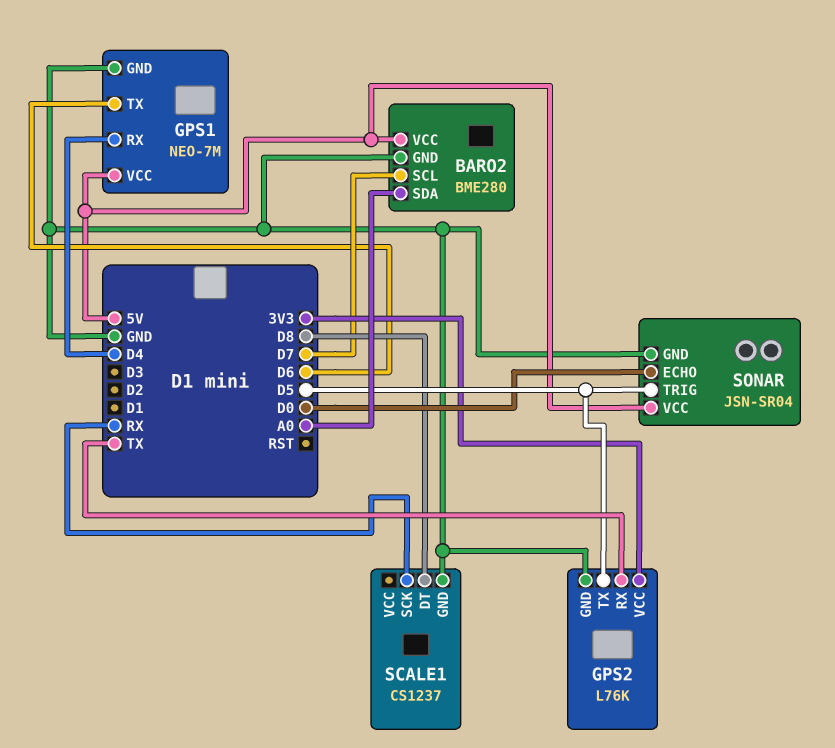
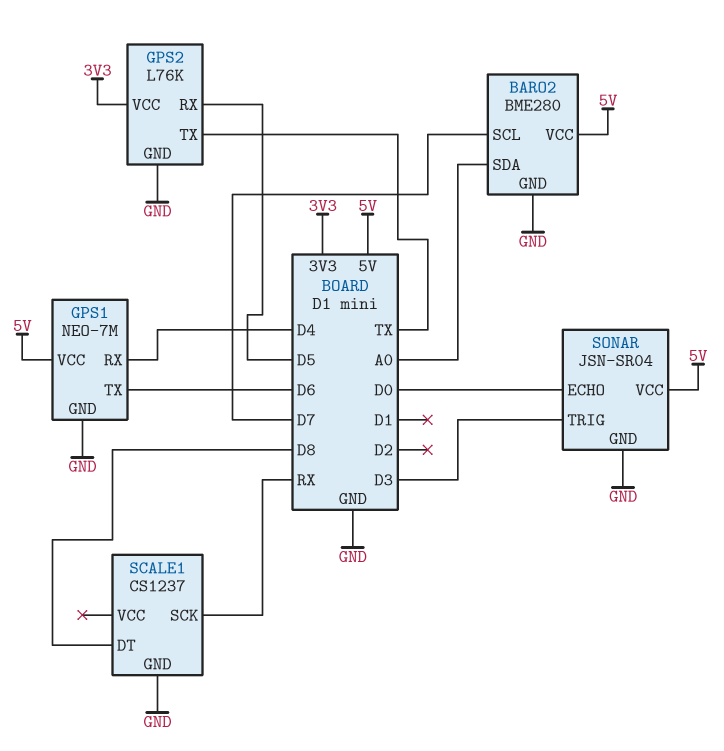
GPS2 pin RX: TX -> D5
GPS2 pin TX: D5 -> TX
SONAR pin TRIG: D5 -> D3

